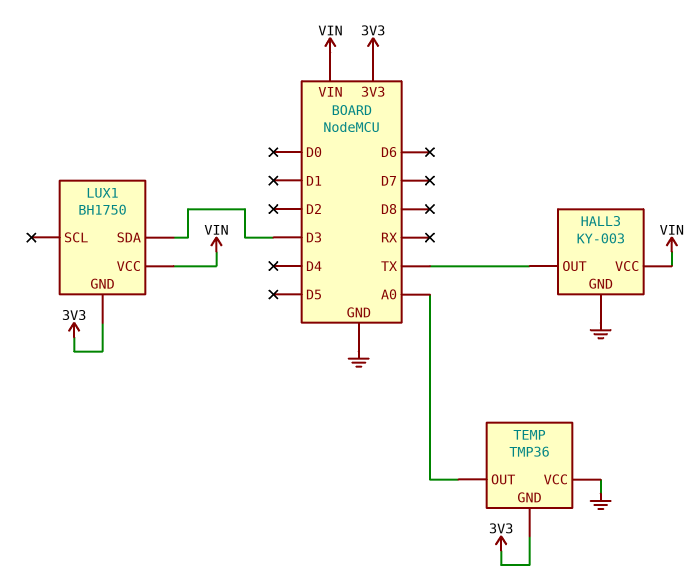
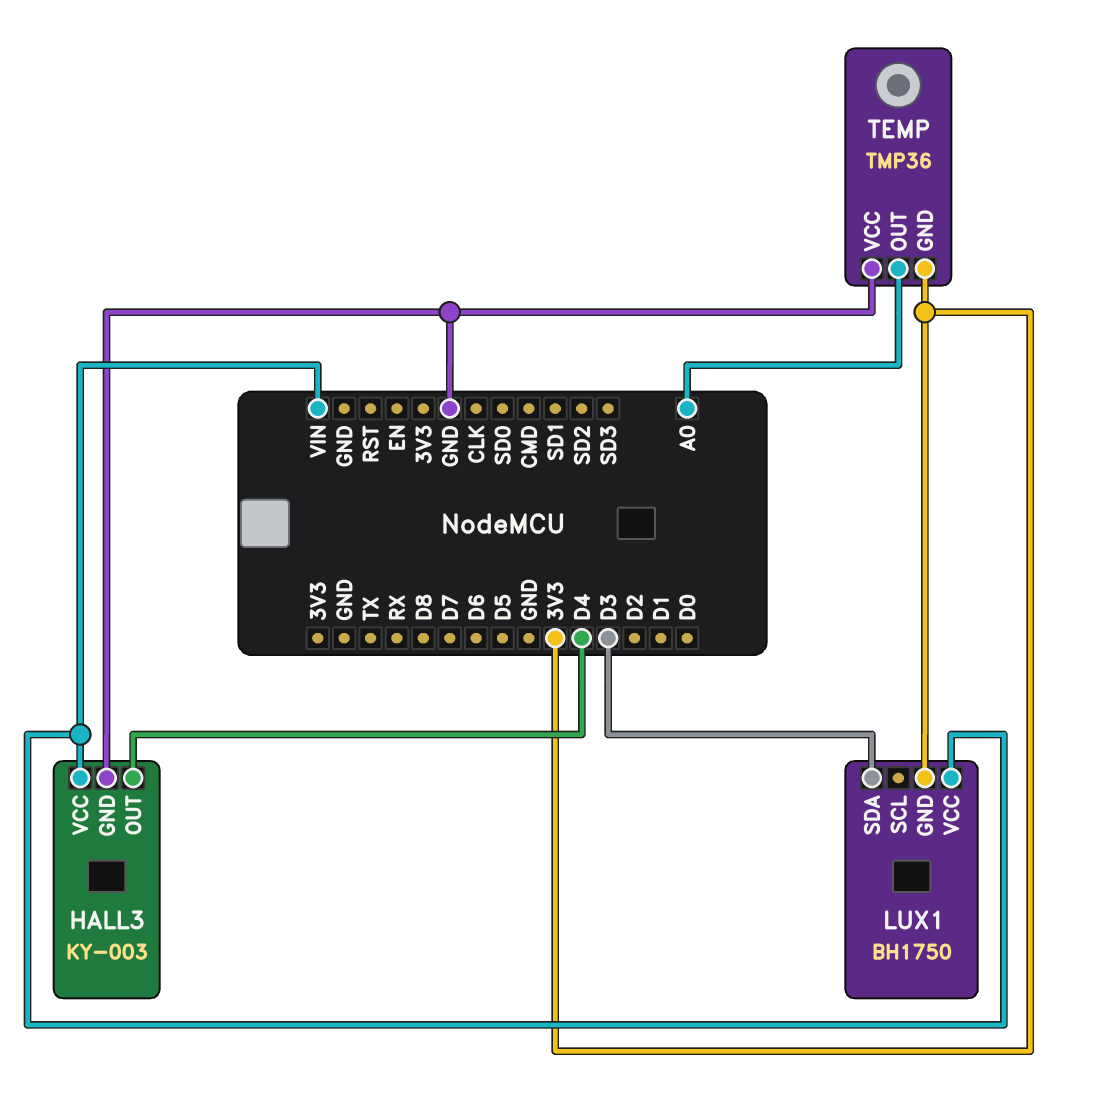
HALL3 pin OUT: TX -> D4

